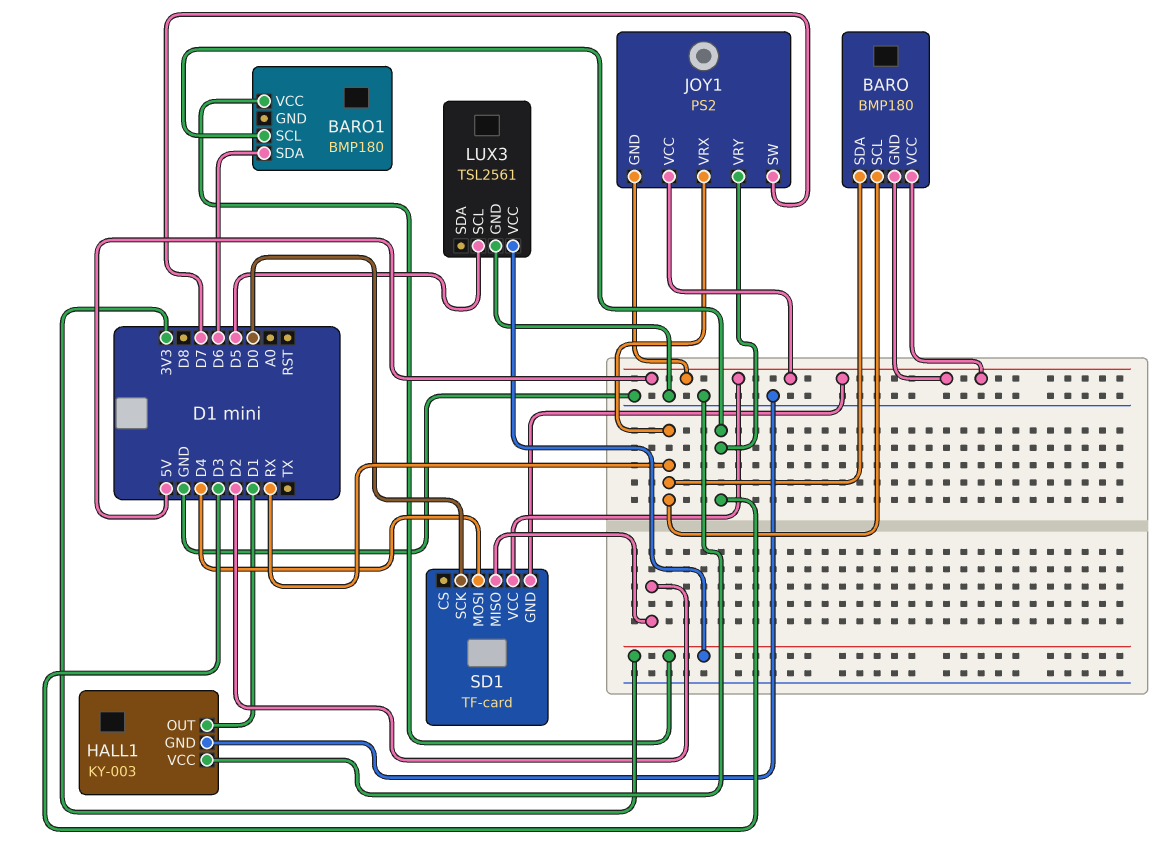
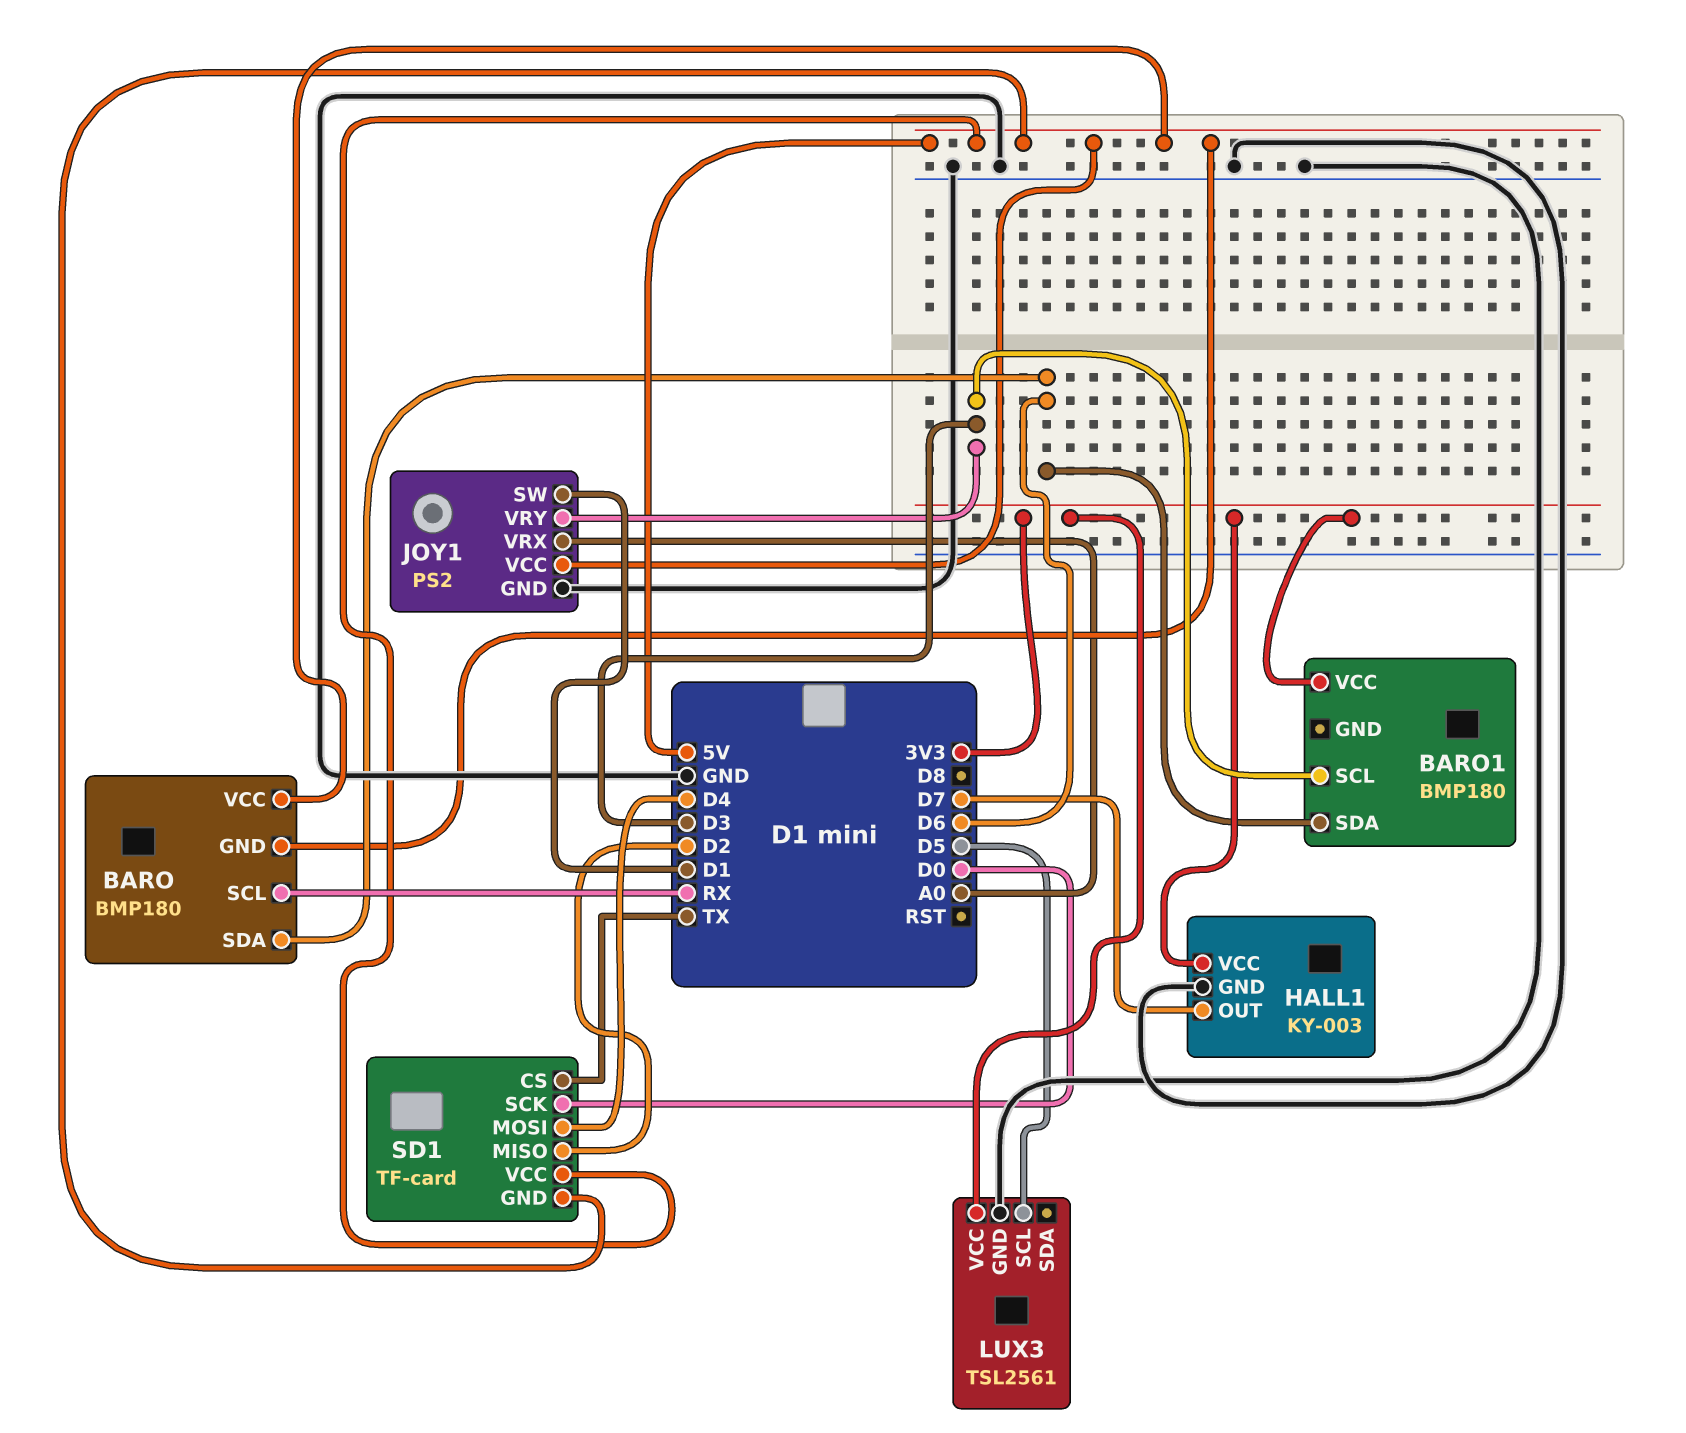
BARO pin SDA: RX -> D6
HALL1 pin OUT: D1 -> D7
HALL1 pin VCC: GND -> 3V3
JOY1 pin GND: 5V -> GND
JOY1 pin SW: D7 -> D1
JOY1 pin VRX: RX -> A0
SD1 pin CS: none -> TX

